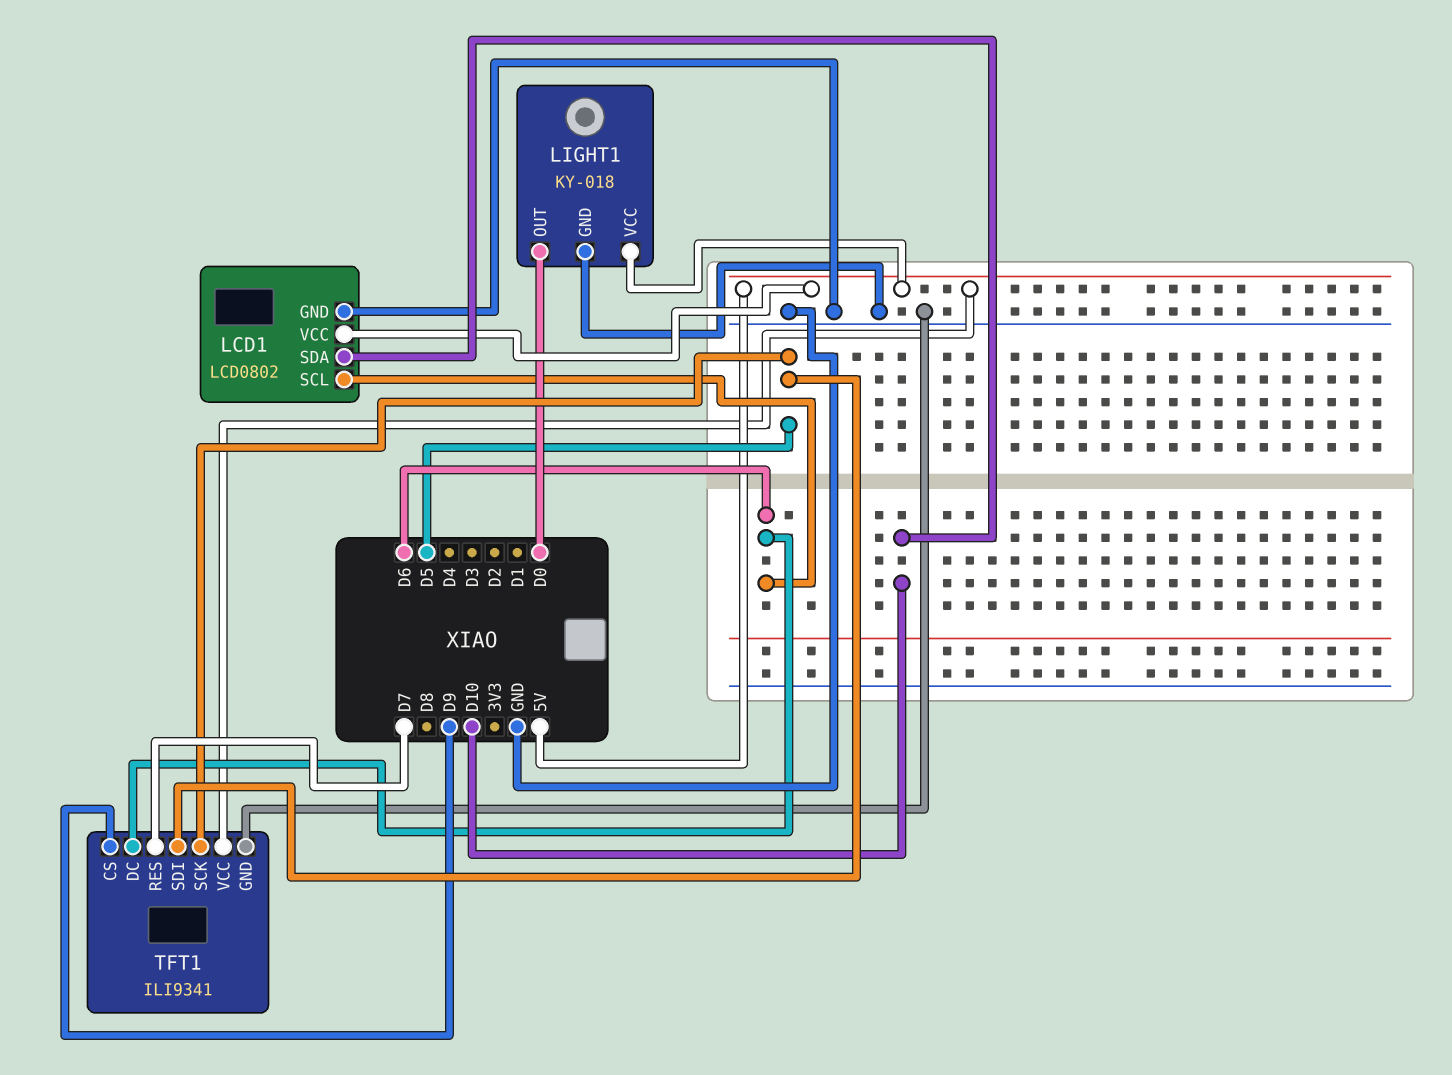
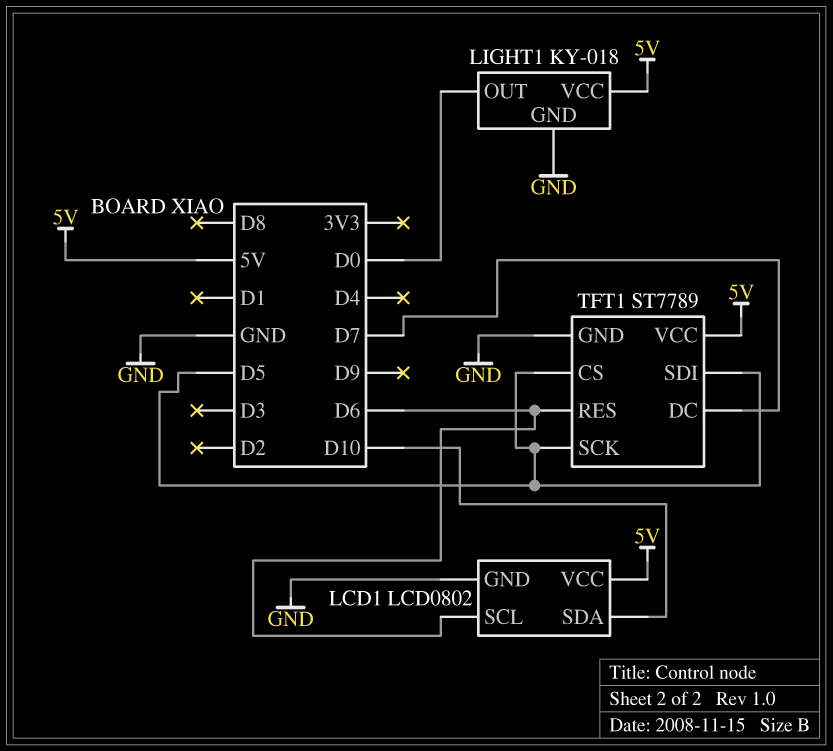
TFT1: ILI9341 -> ST7789
TFT1 pin CS: D9 -> D5
TFT1 pin DC: D6 -> D7
TFT1 pin RES: D7 -> D6

